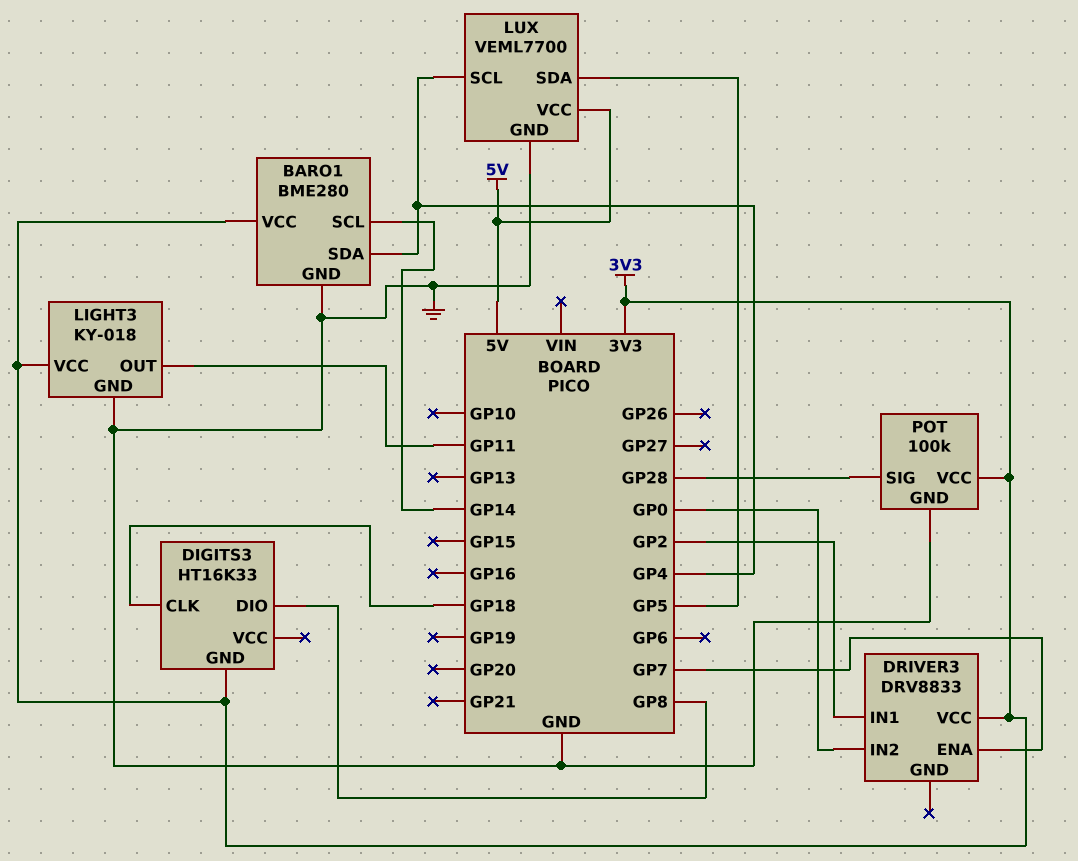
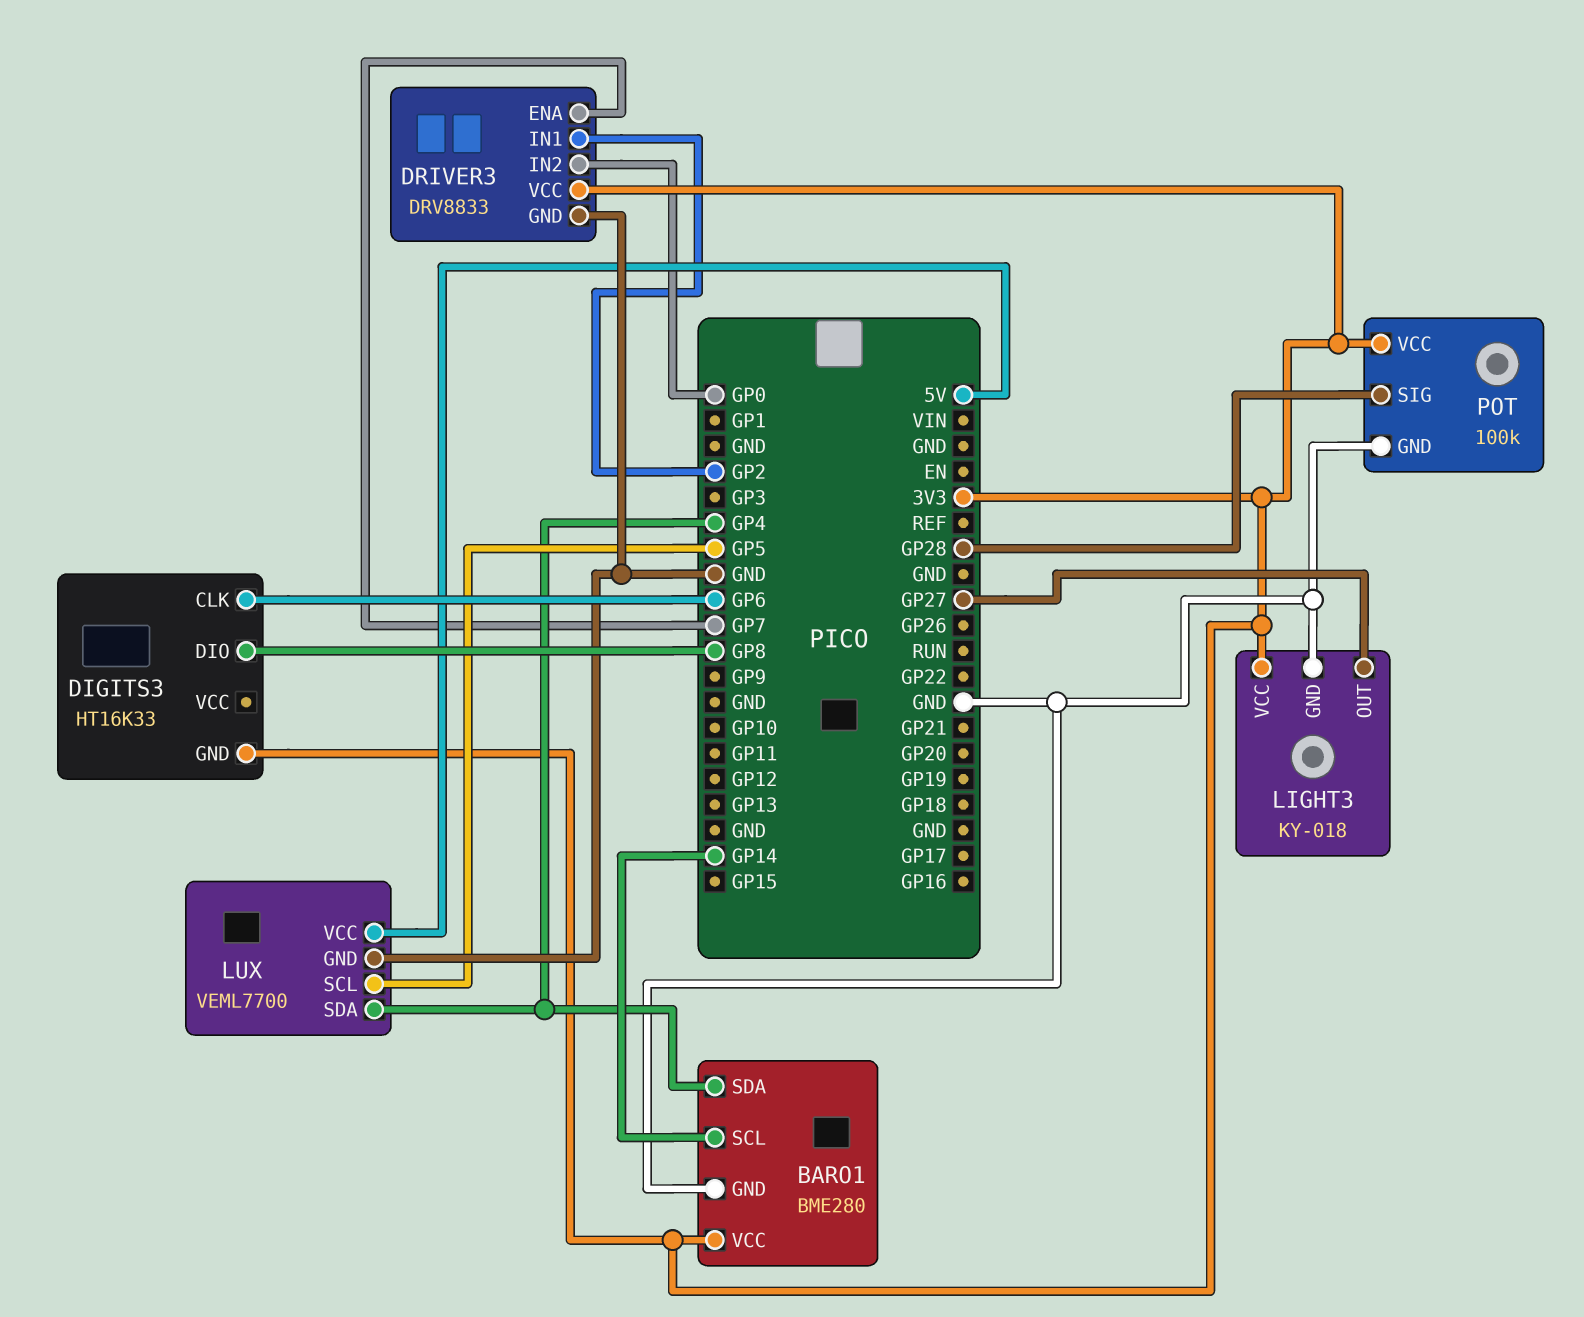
DIGITS3 pin CLK: GP18 -> GP6
DRIVER3 pin GND: none -> GND
LIGHT3 pin OUT: GP11 -> GP27
LUX pin SCL: GP4 -> GP5
LUX pin SDA: GP5 -> GP4

